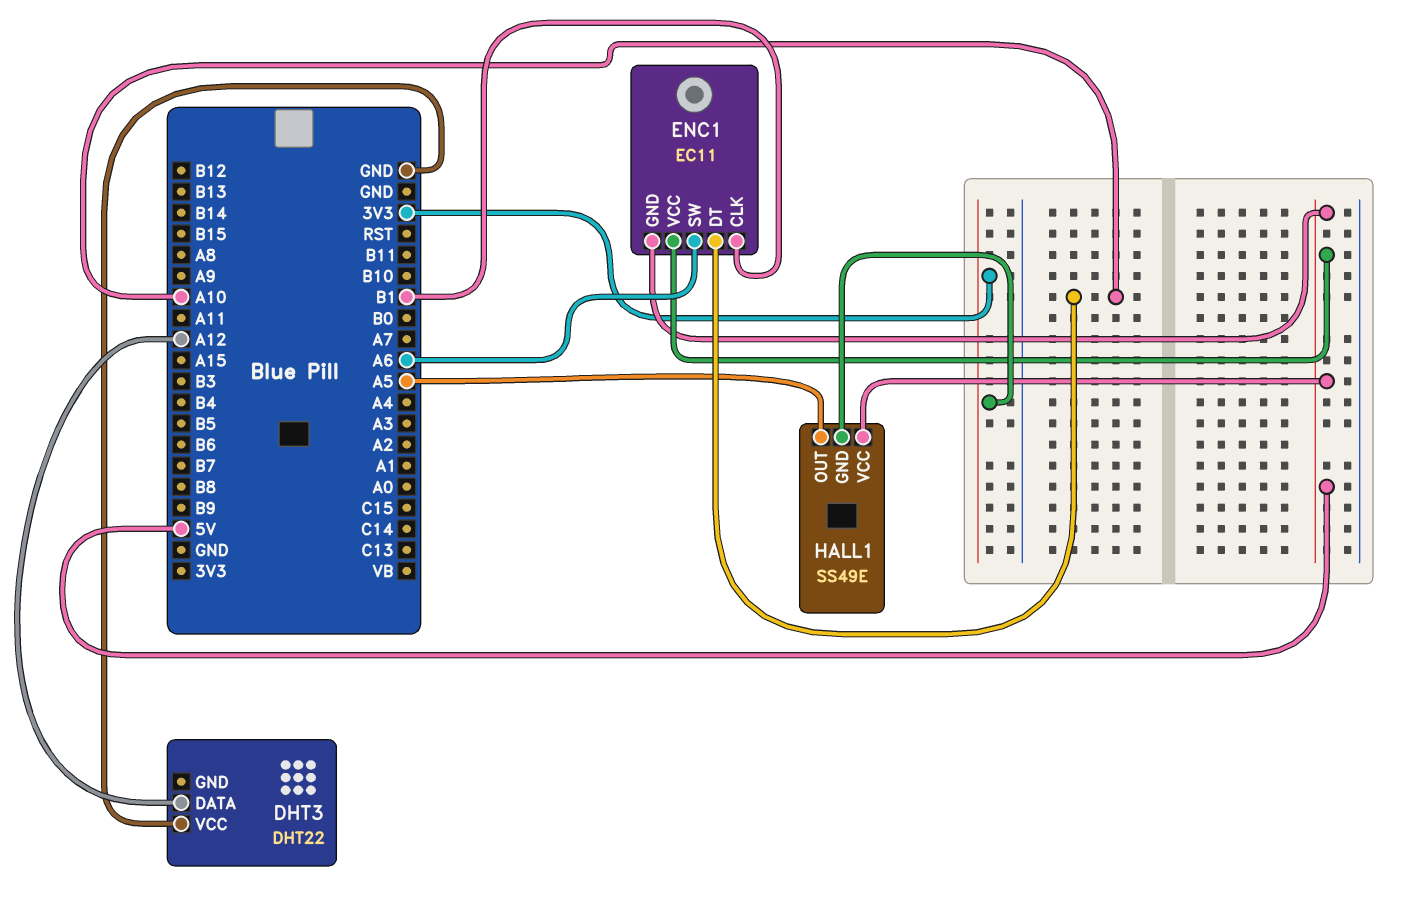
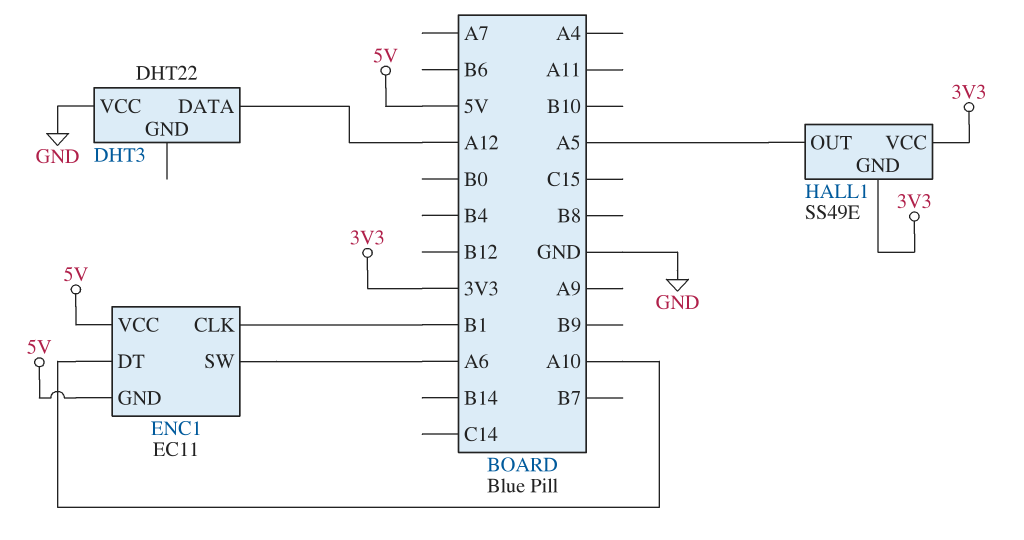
HALL1 pin VCC: 5V -> 3V3

